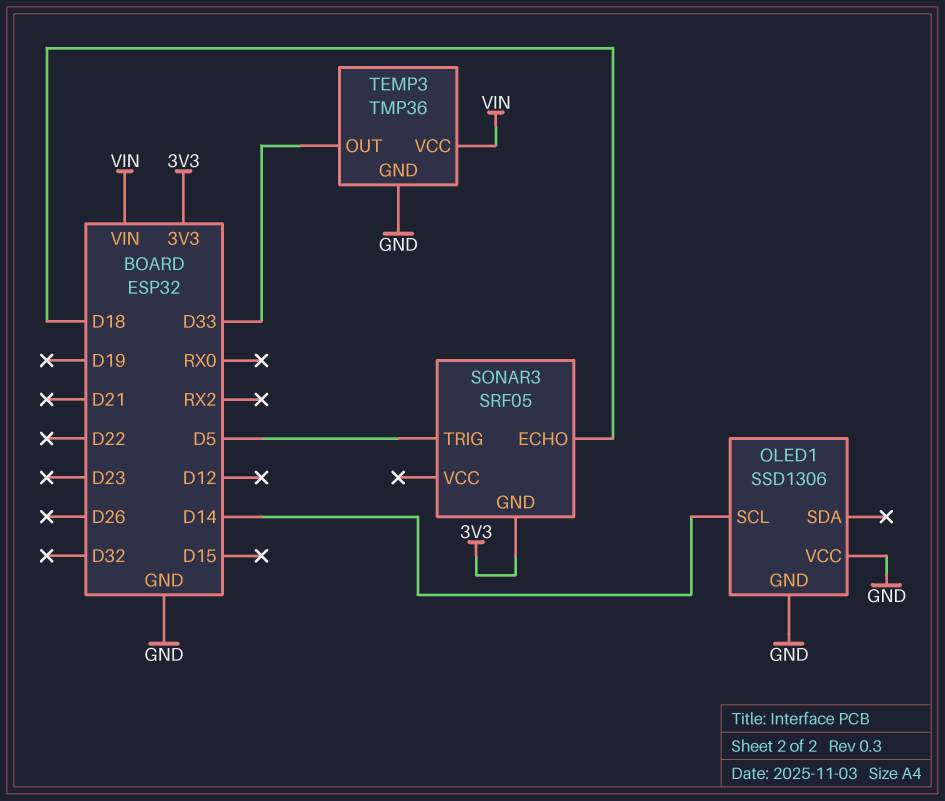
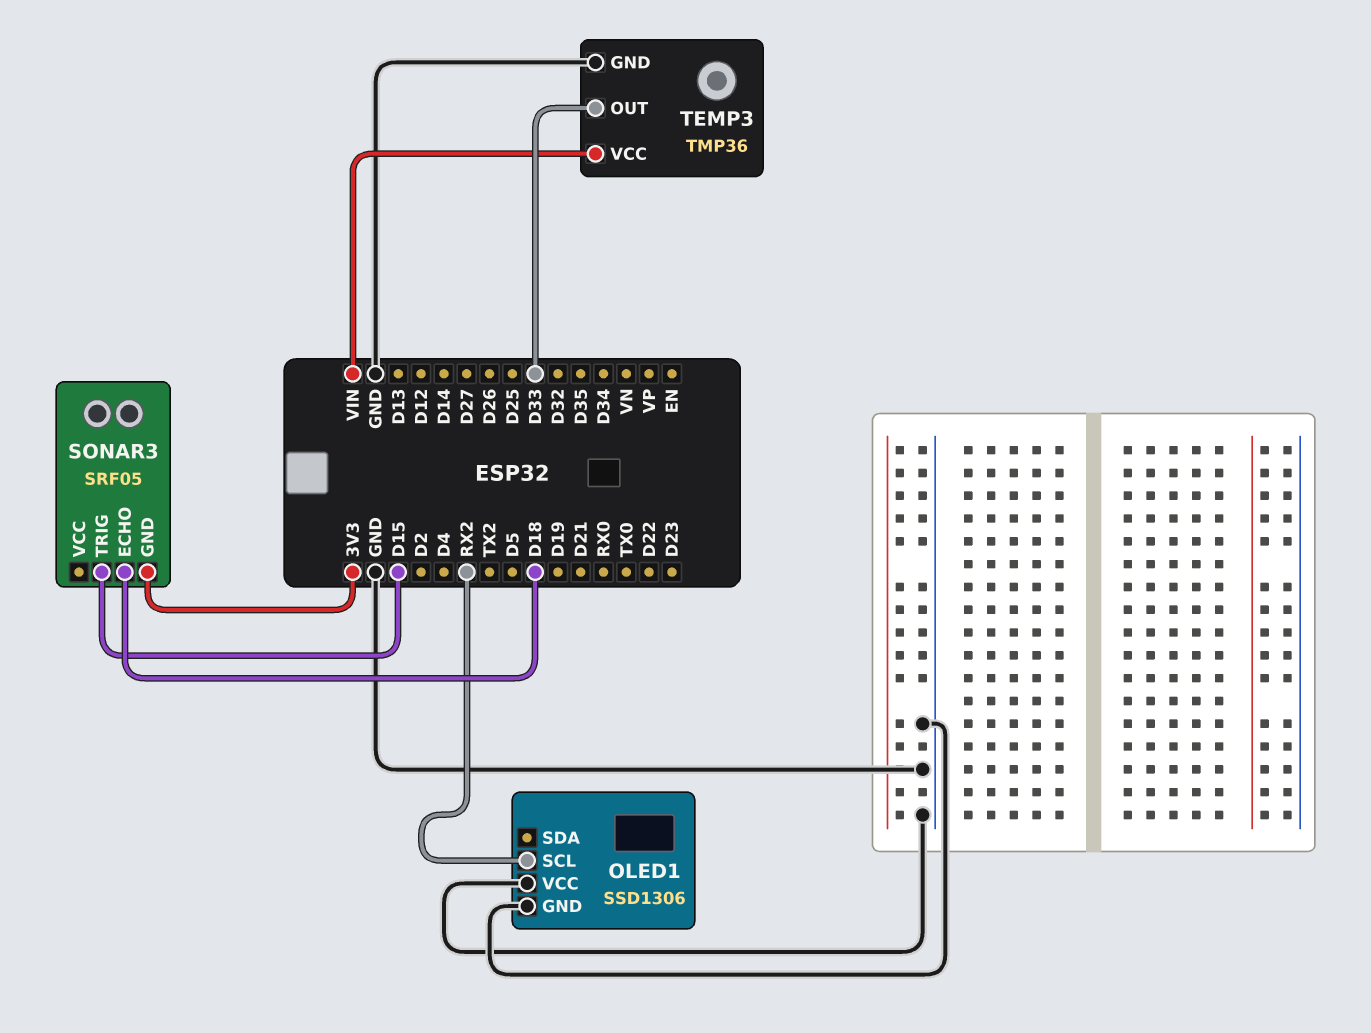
OLED1 pin SCL: D14 -> RX2
SONAR3 pin TRIG: D5 -> D15

